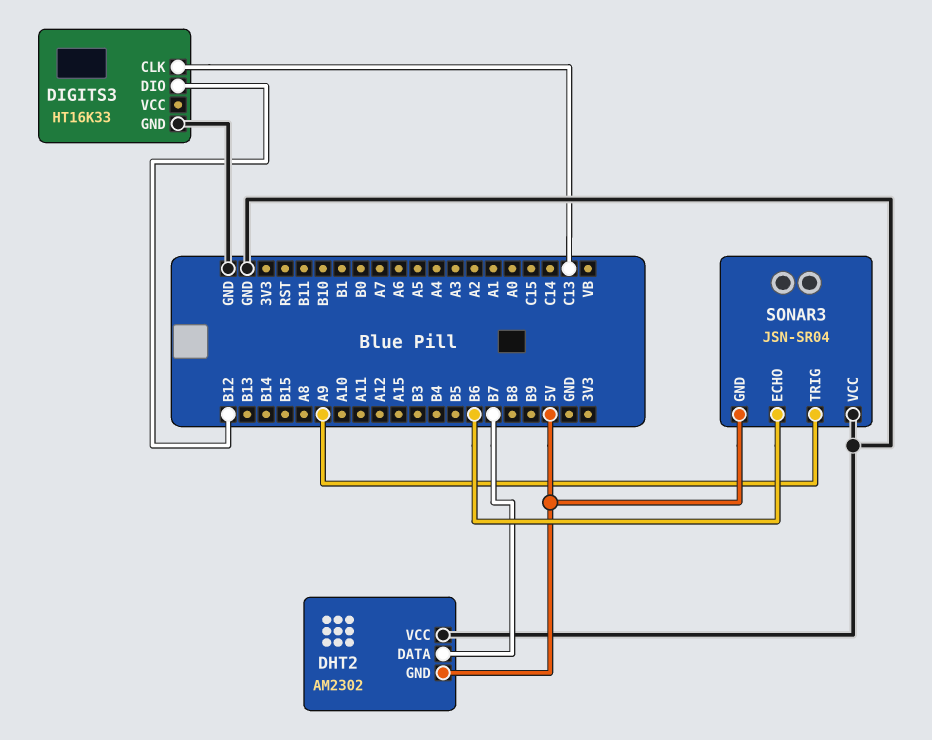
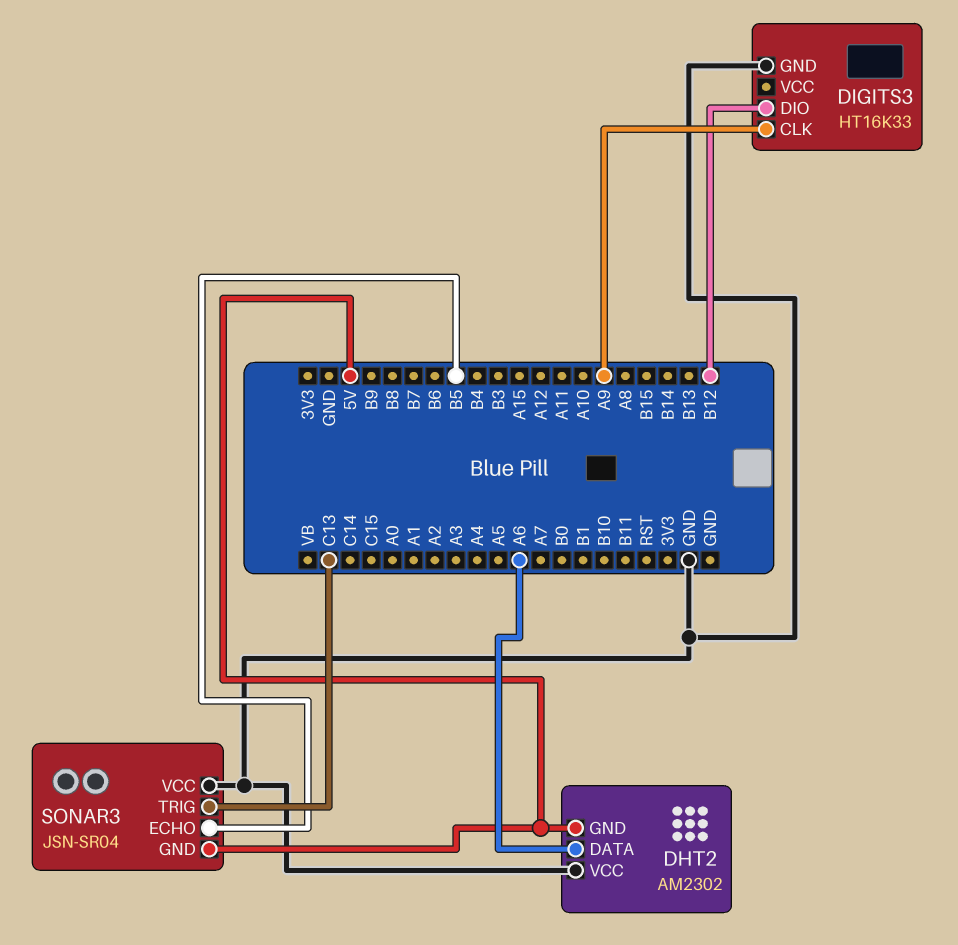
DHT2 pin DATA: B7 -> A6
DIGITS3 pin CLK: C13 -> A9
SONAR3 pin ECHO: B6 -> B5
SONAR3 pin TRIG: A9 -> C13

